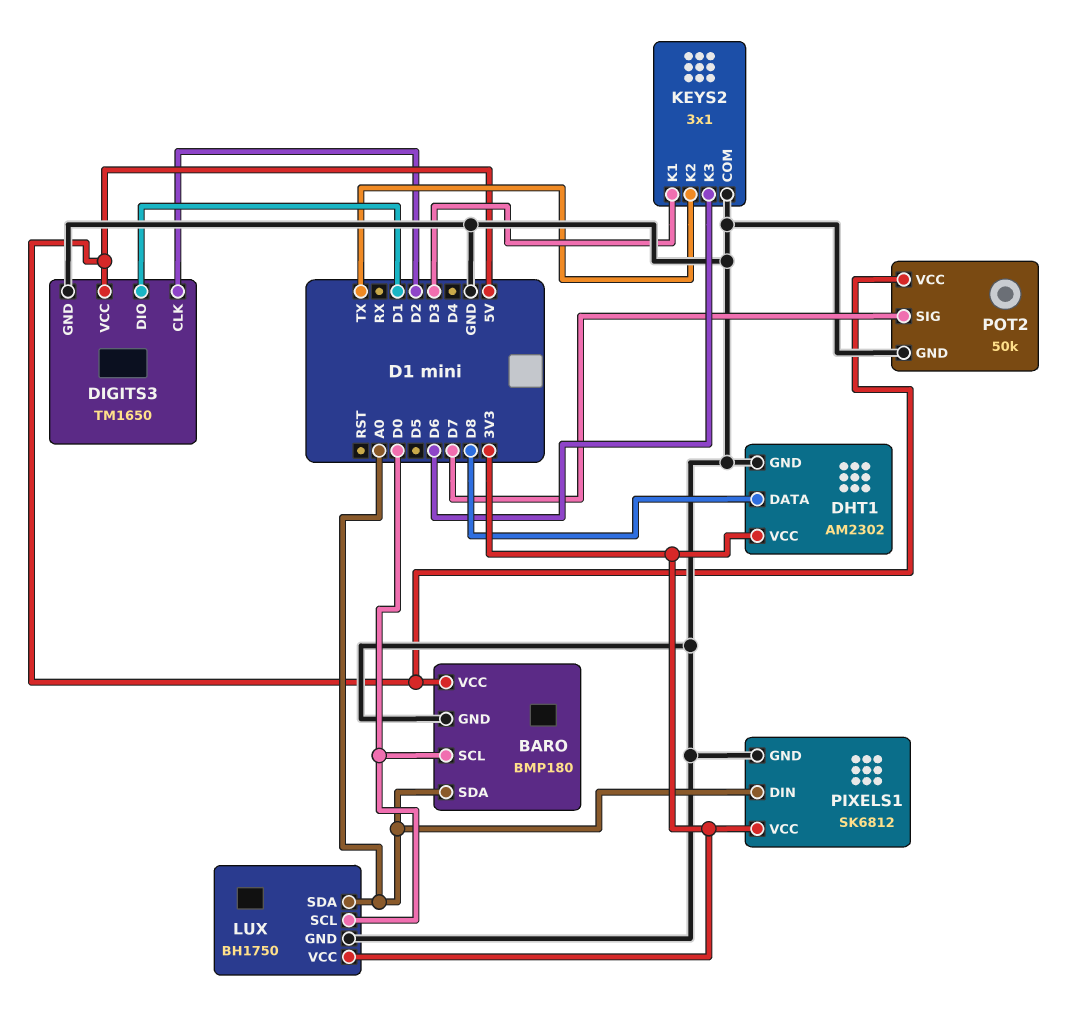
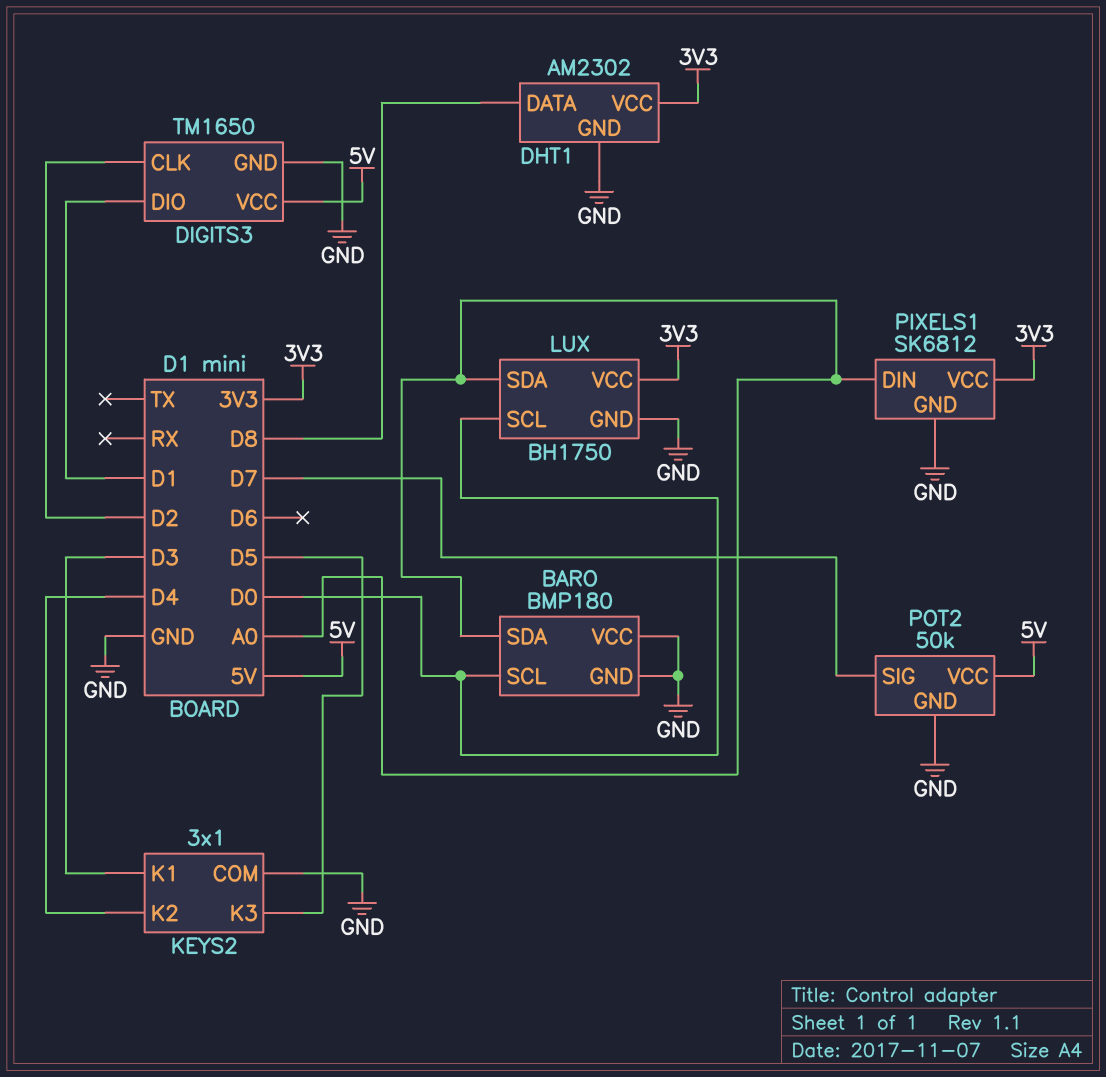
BARO pin VCC: 5V -> GND
KEYS2 pin K2: TX -> D4
KEYS2 pin K3: D6 -> D5

